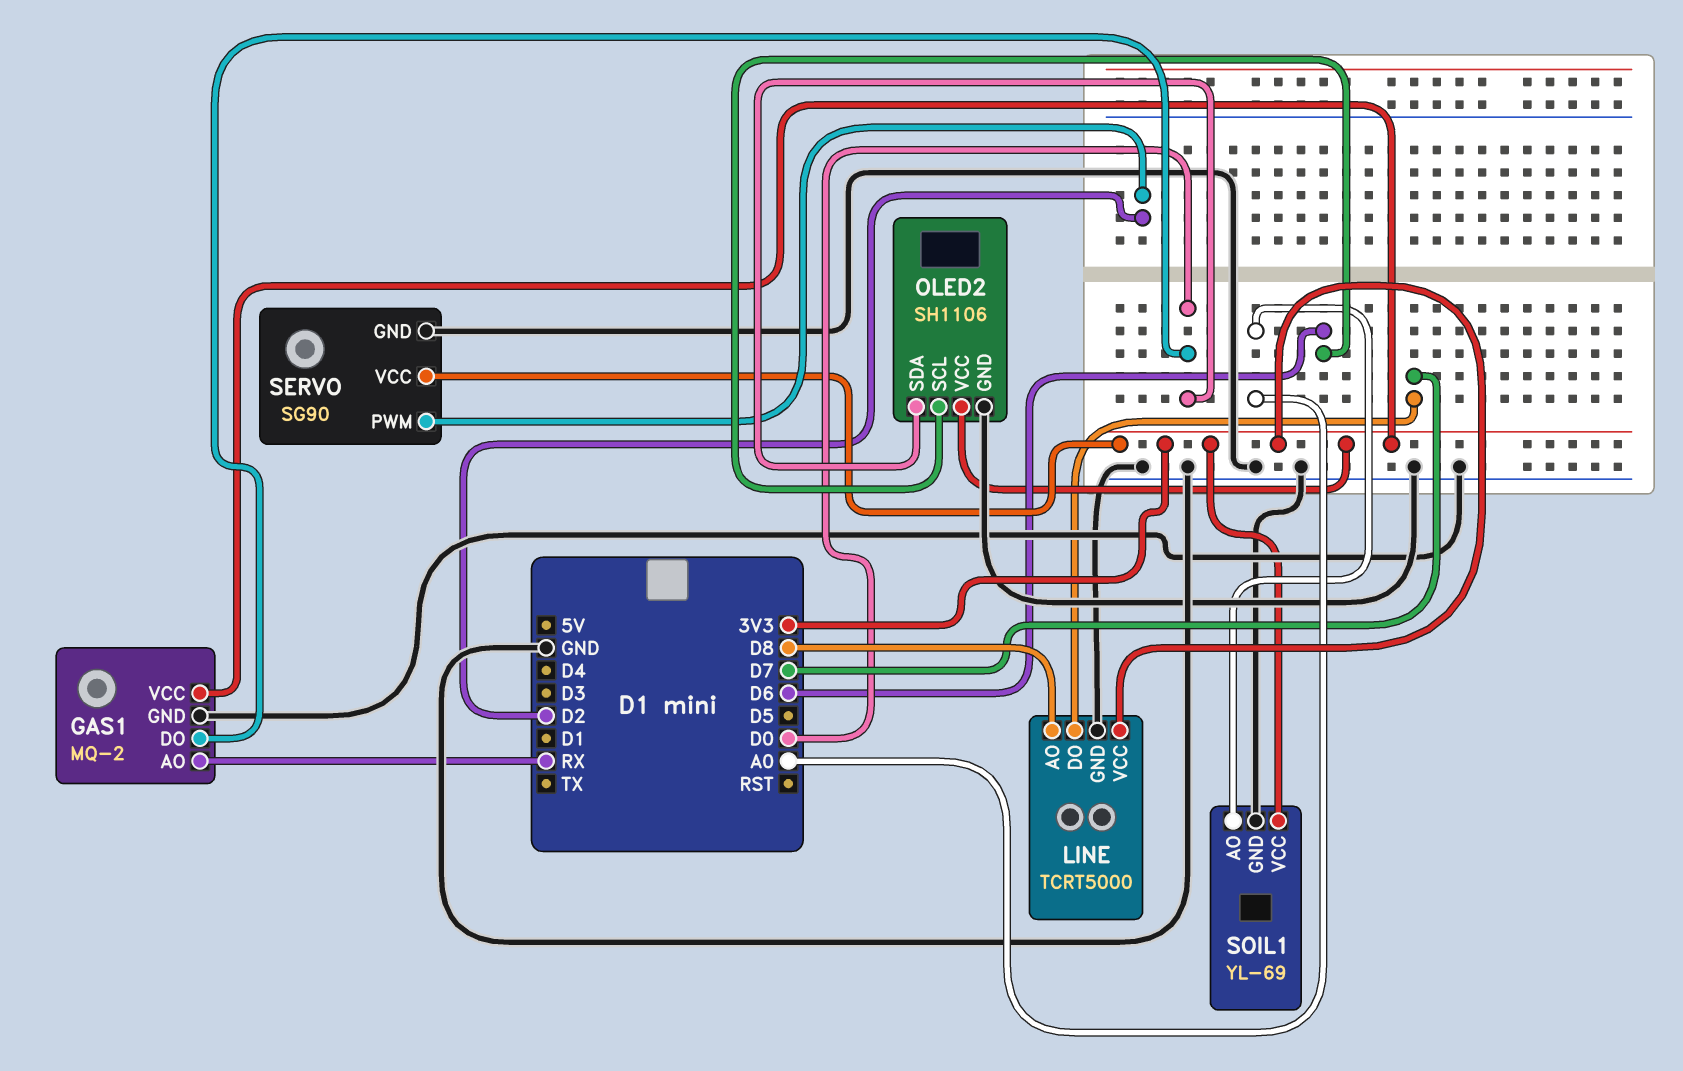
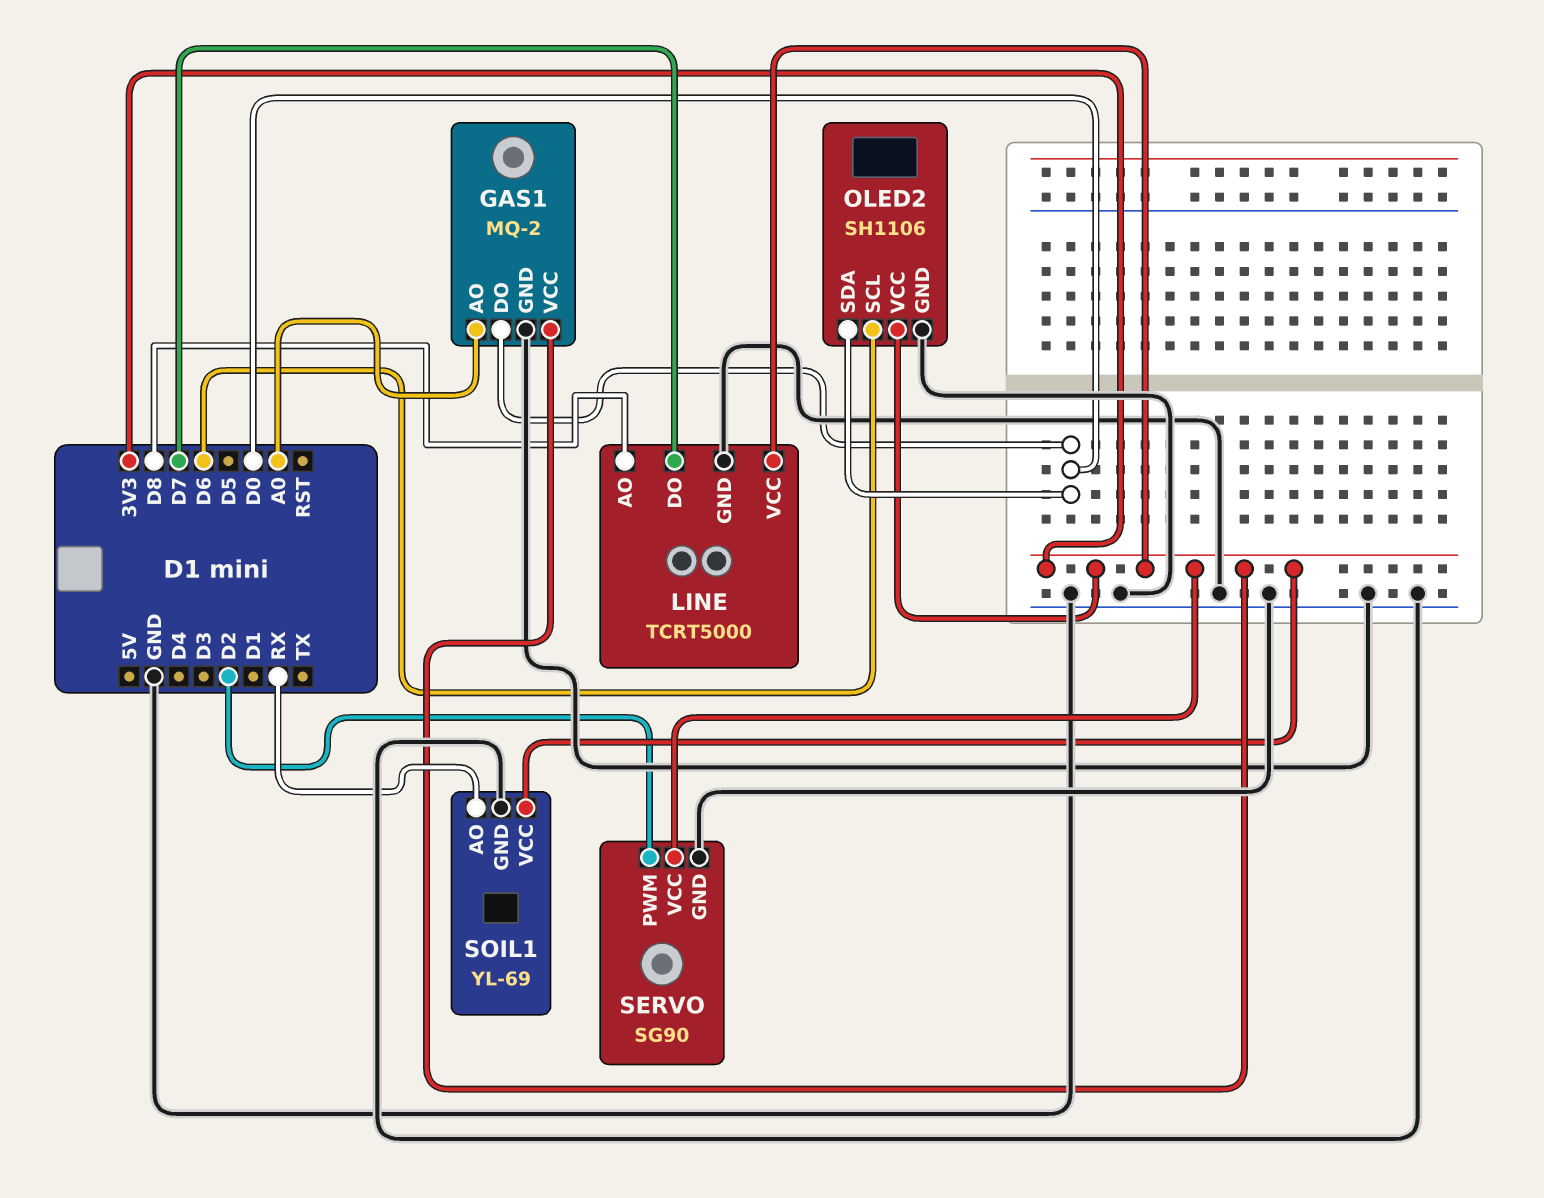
GAS1 pin AO: RX -> A0
SOIL1 pin AO: A0 -> RX

